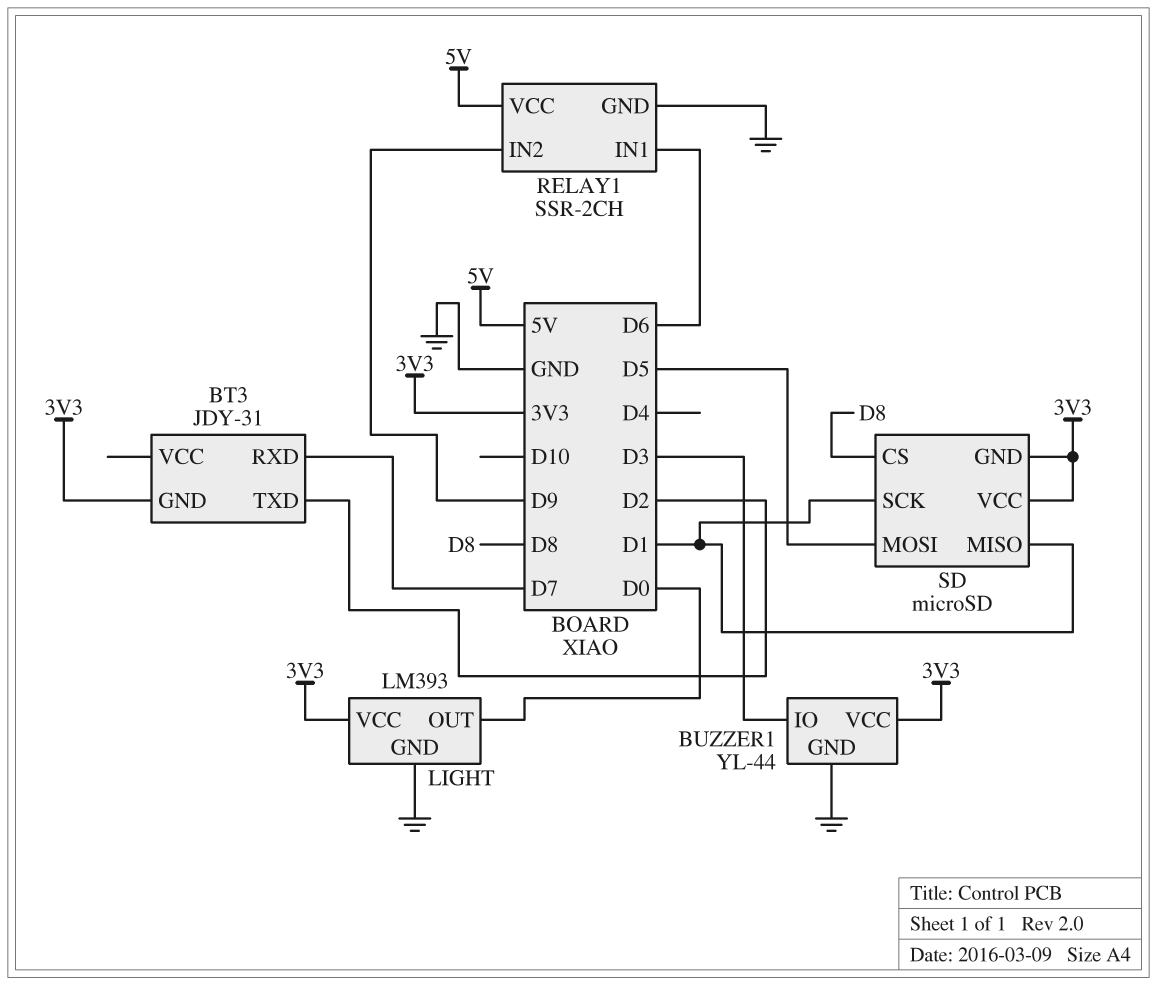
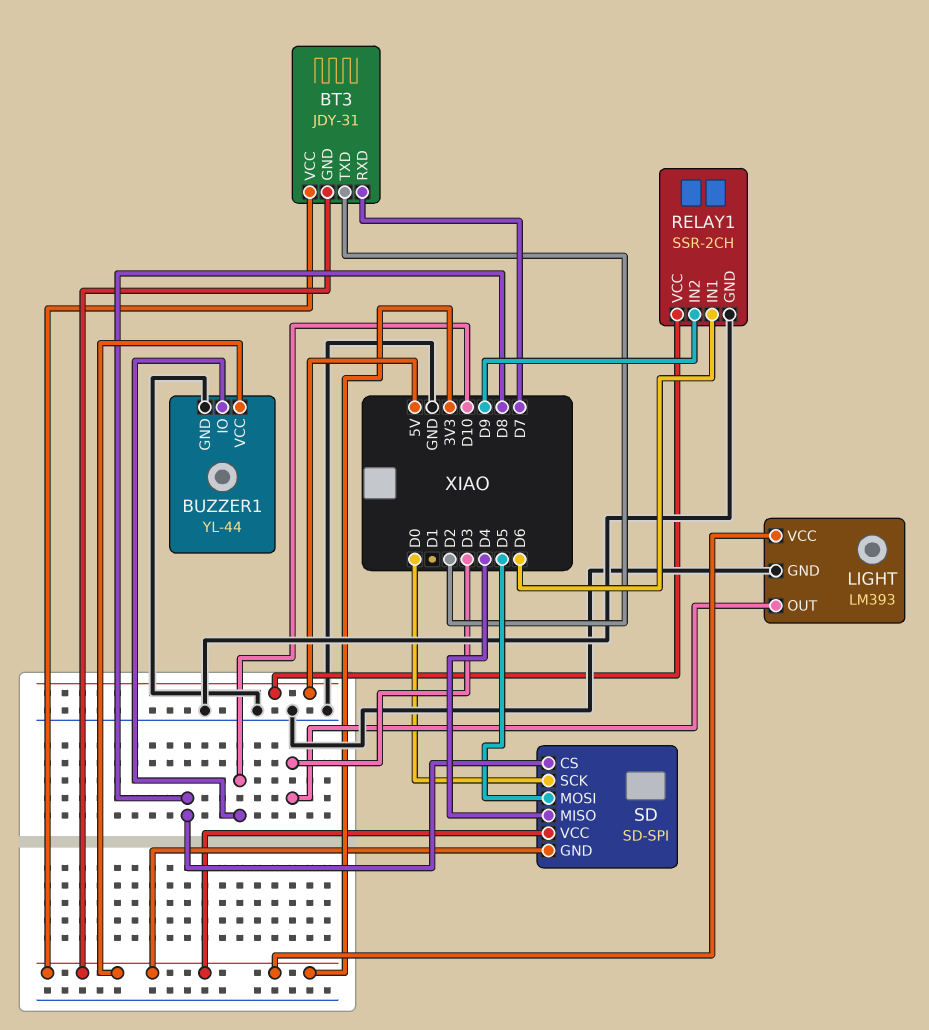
BT3 pin VCC: none -> 3V3
BUZZER1 pin IO: D3 -> D10
LIGHT pin OUT: D0 -> D3
SD: microSD -> SD-SPI
SD pin MISO: D1 -> D4
SD pin SCK: D1 -> D0

